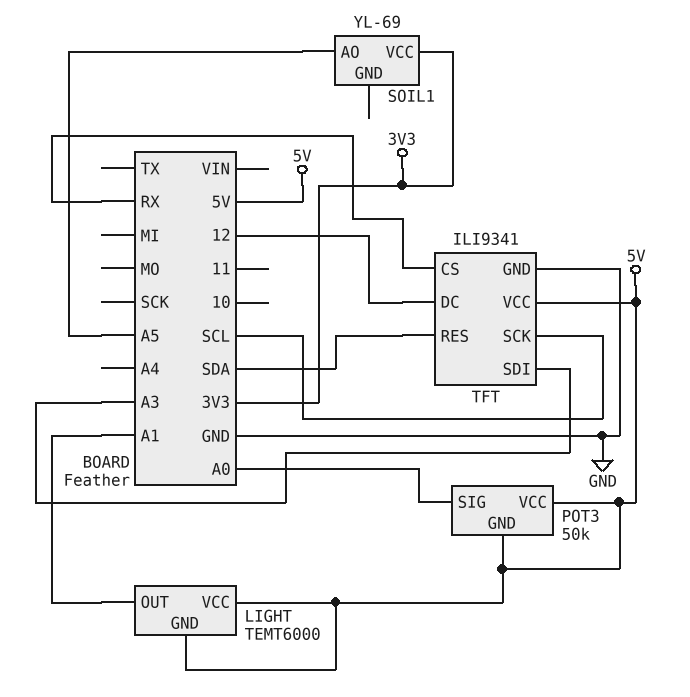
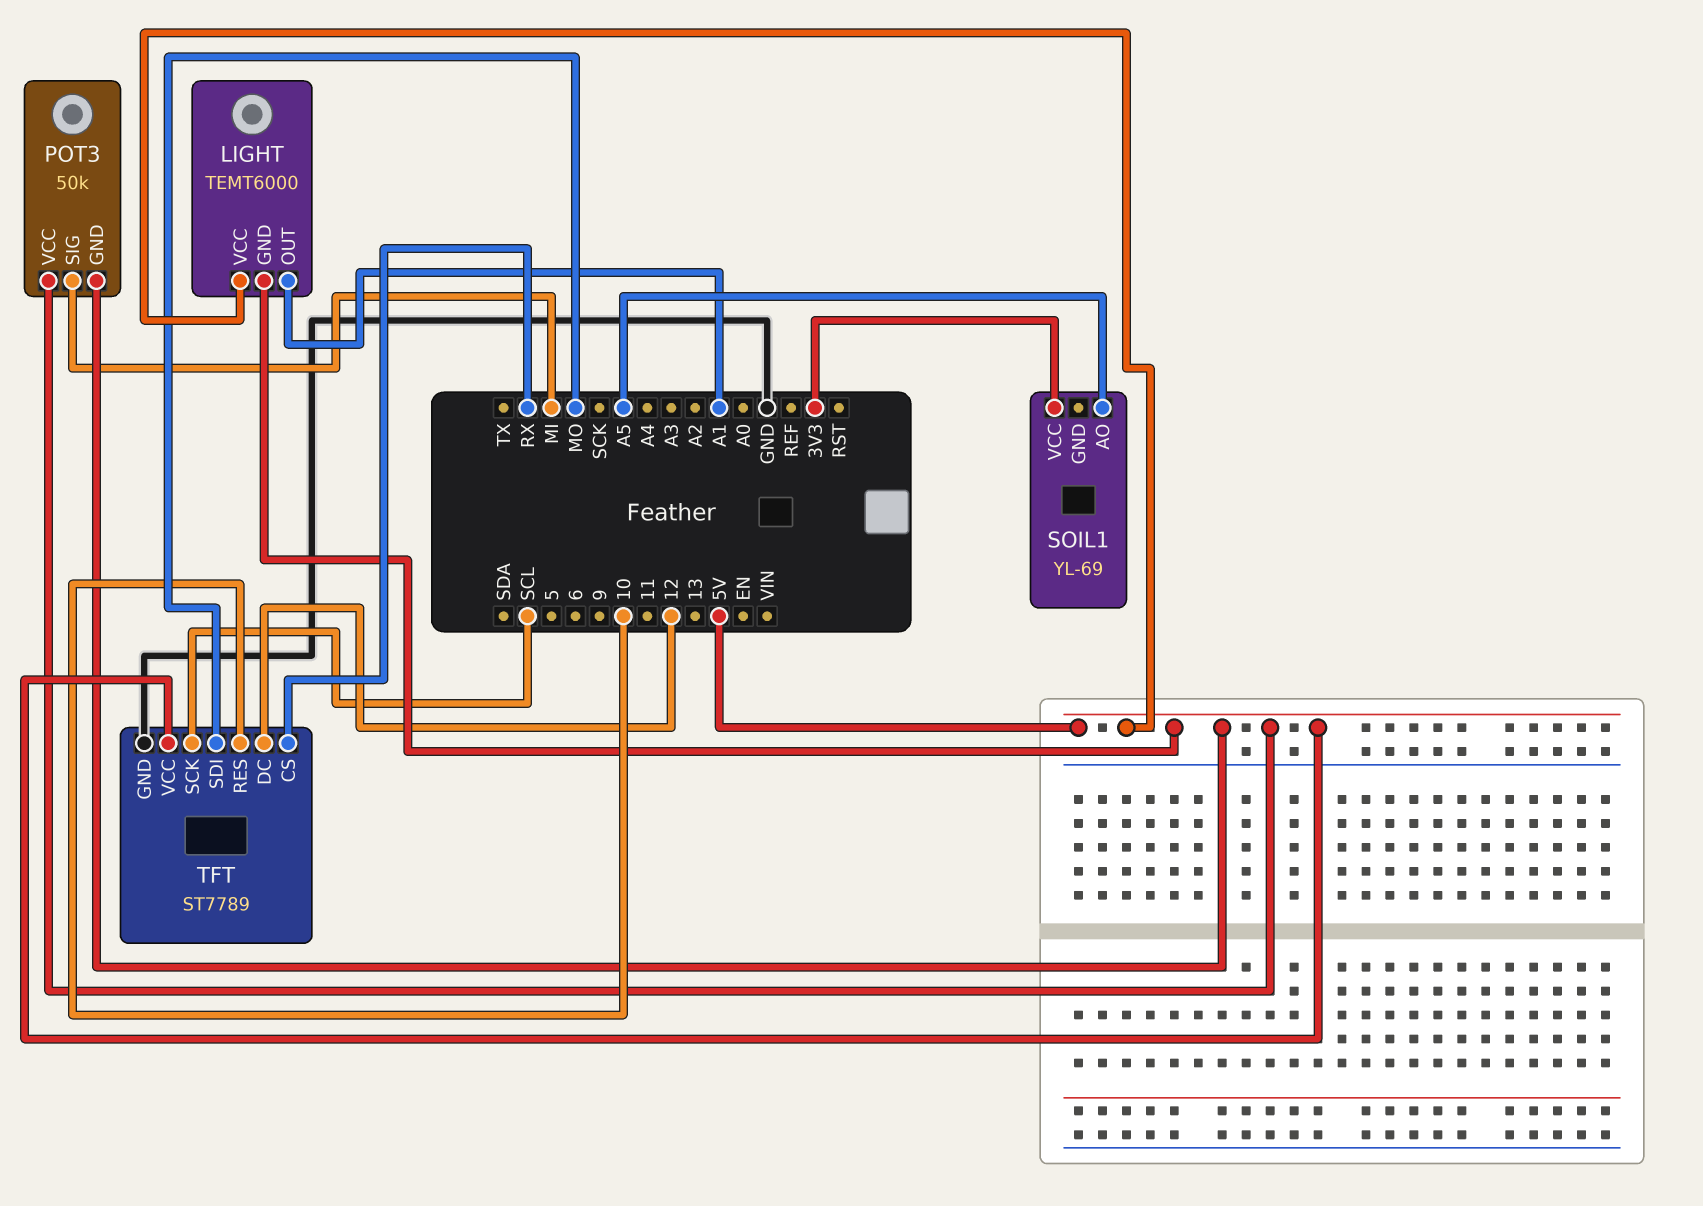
POT3 pin SIG: A0 -> MI
TFT: ILI9341 -> ST7789
TFT pin RES: SDA -> 10
TFT pin SDI: A3 -> MO

